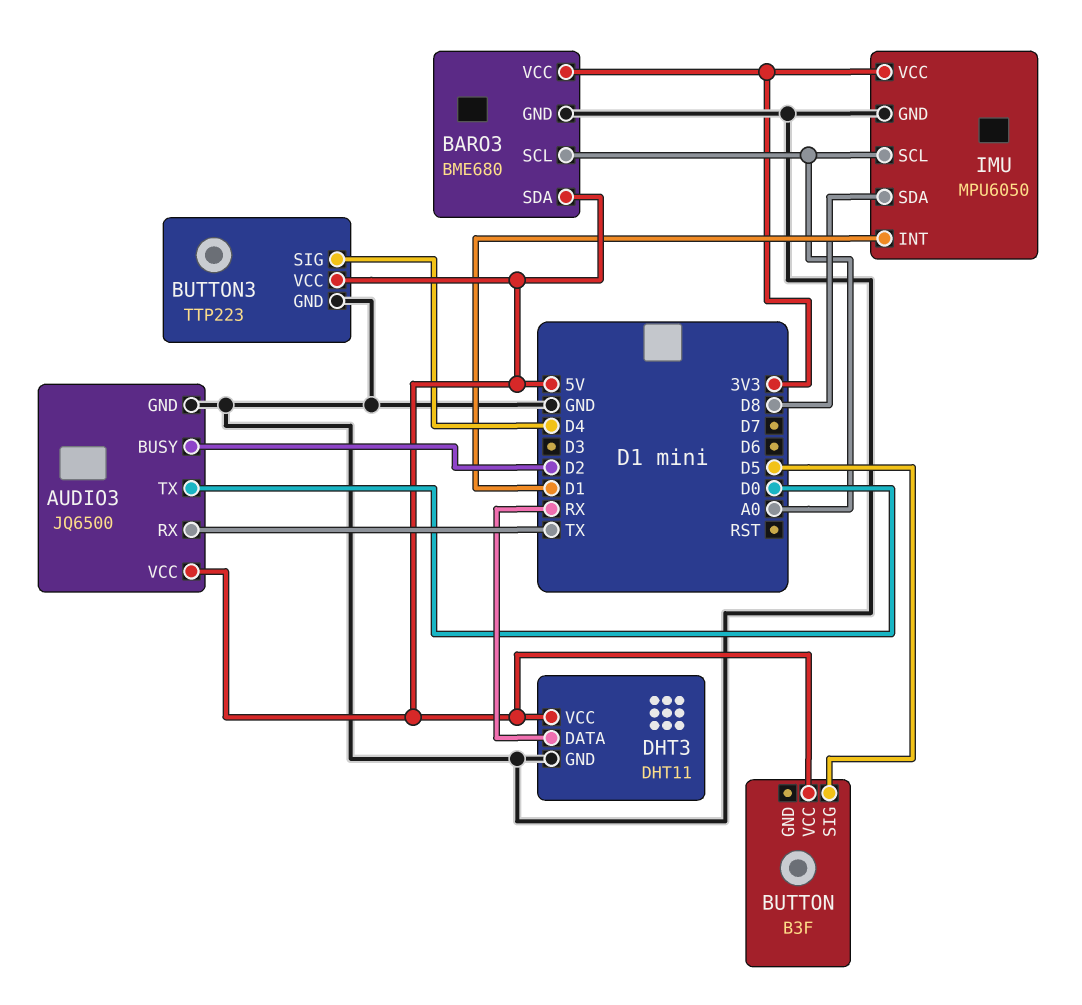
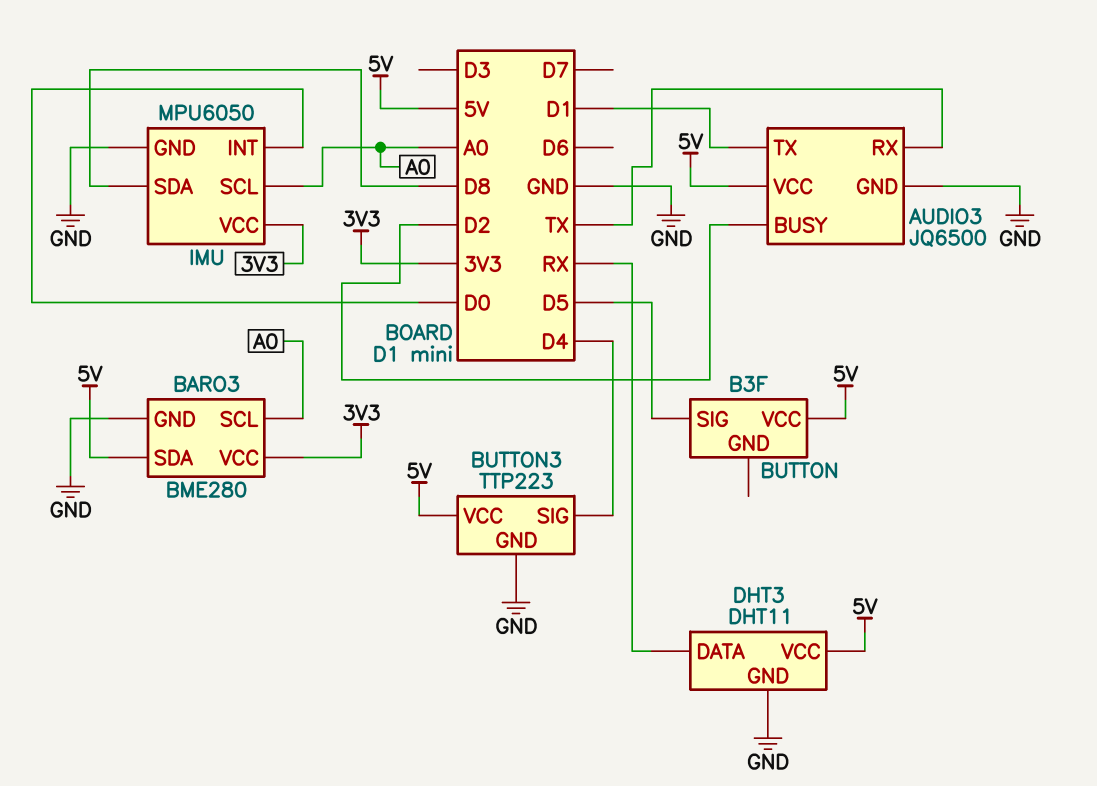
AUDIO3 pin TX: D0 -> D1
BARO3: BME680 -> BME280
IMU pin INT: D1 -> D0

